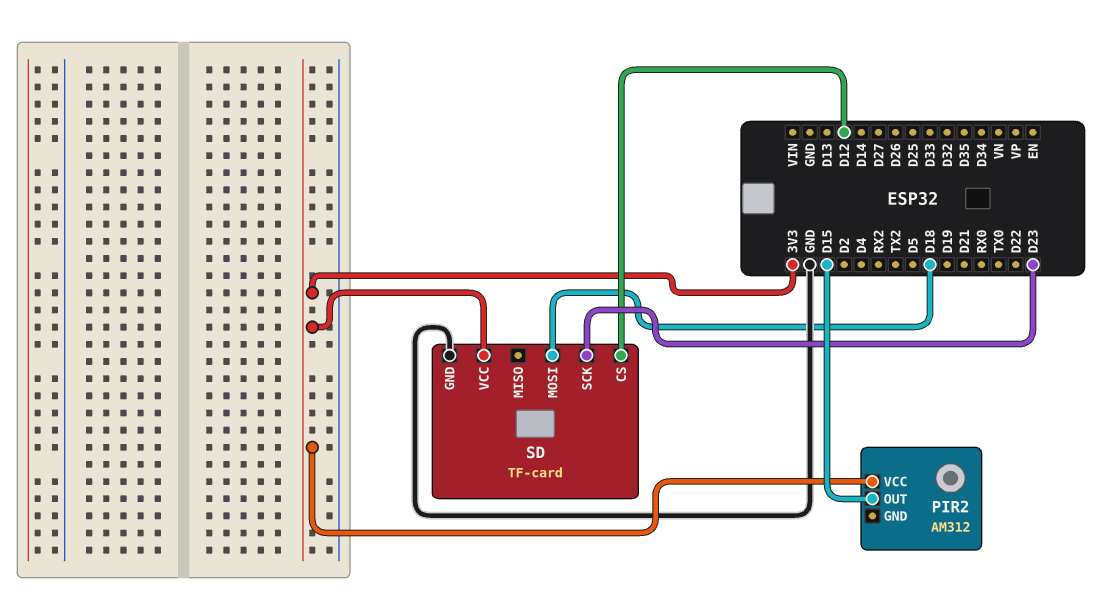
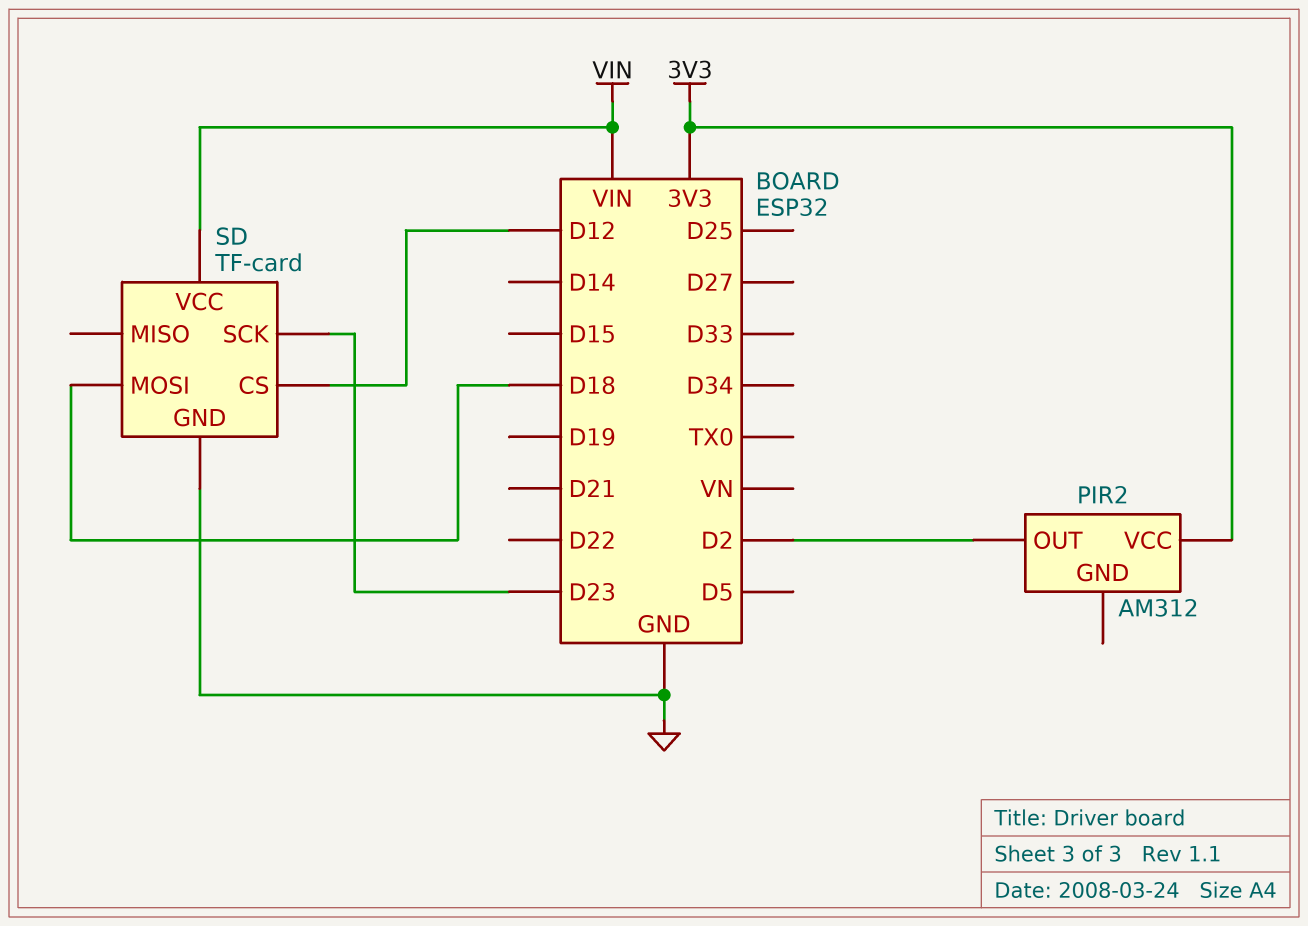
PIR2 pin OUT: D15 -> D2
SD pin VCC: 3V3 -> VIN

